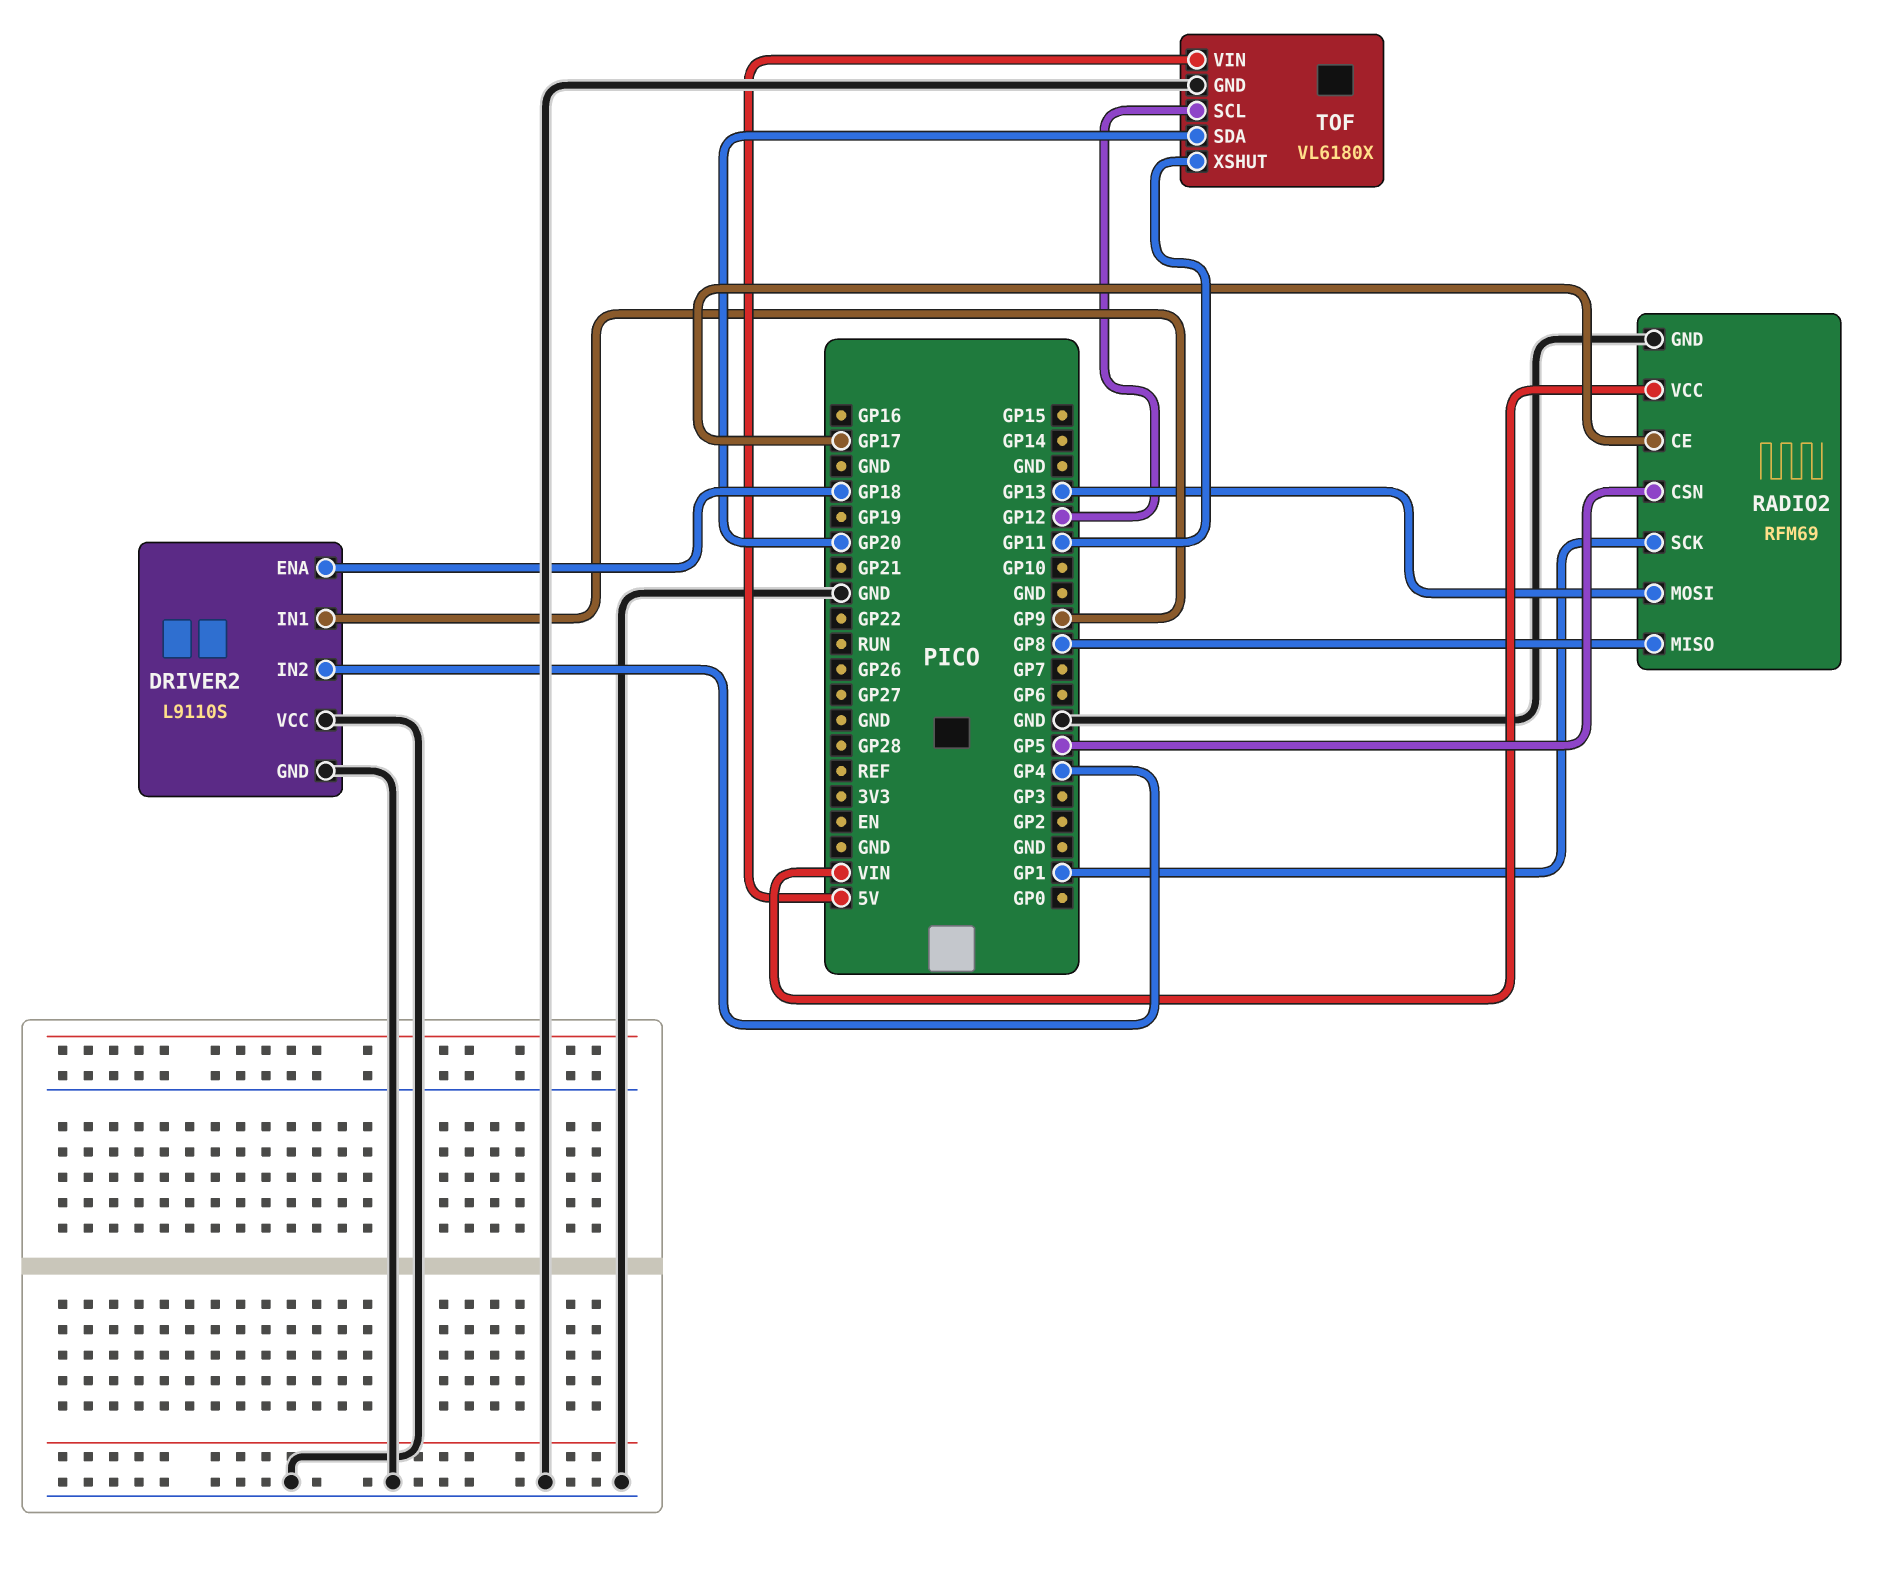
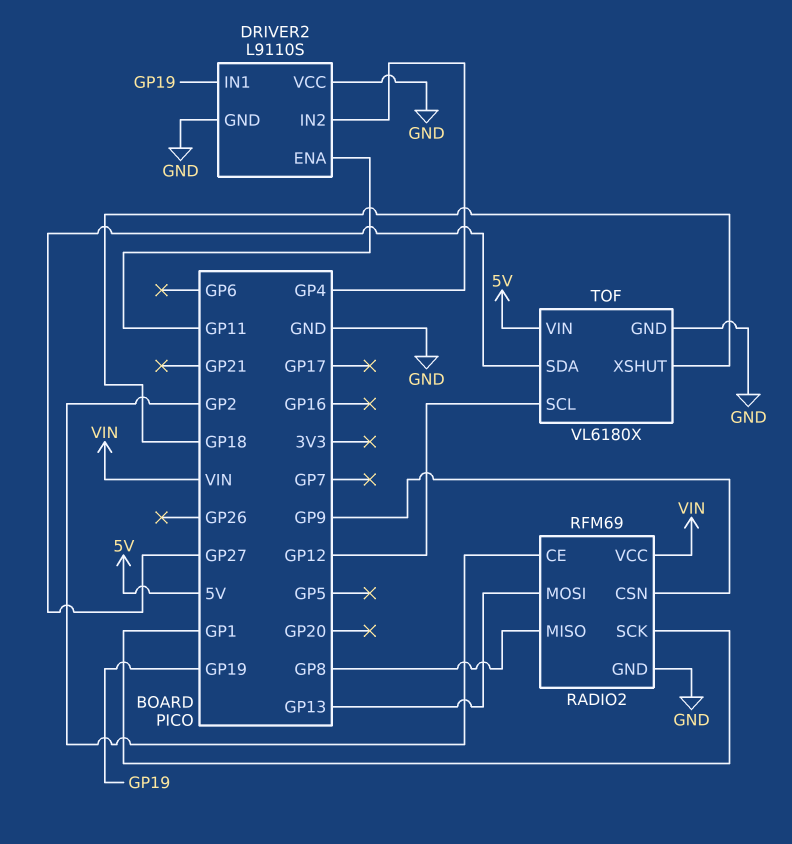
DRIVER2 pin ENA: GP18 -> GP11
DRIVER2 pin IN1: GP9 -> GP19
RADIO2 pin CE: GP17 -> GP2
RADIO2 pin CSN: GP5 -> GP9
TOF pin SDA: GP20 -> GP27
TOF pin XSHUT: GP11 -> GP18

